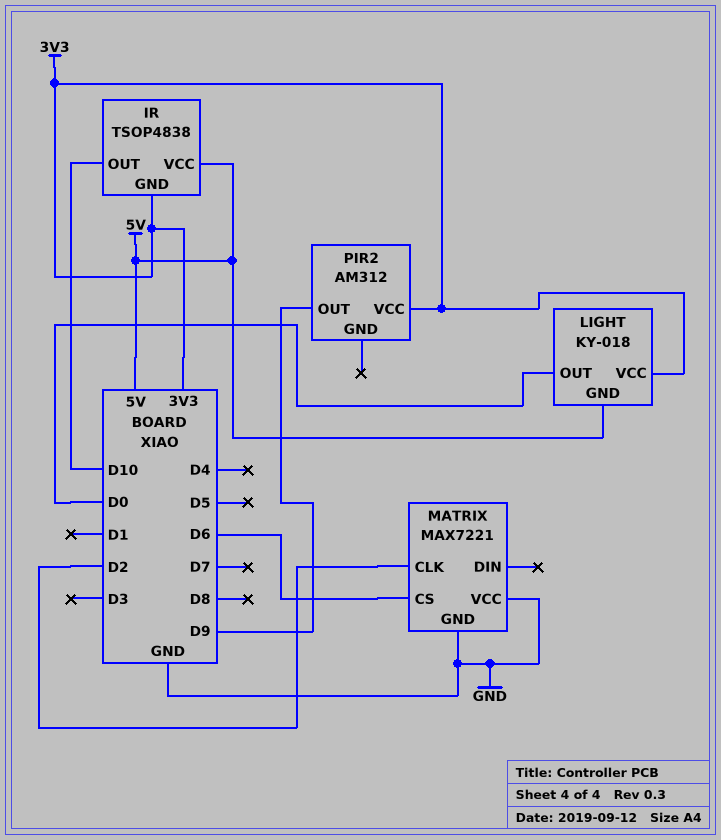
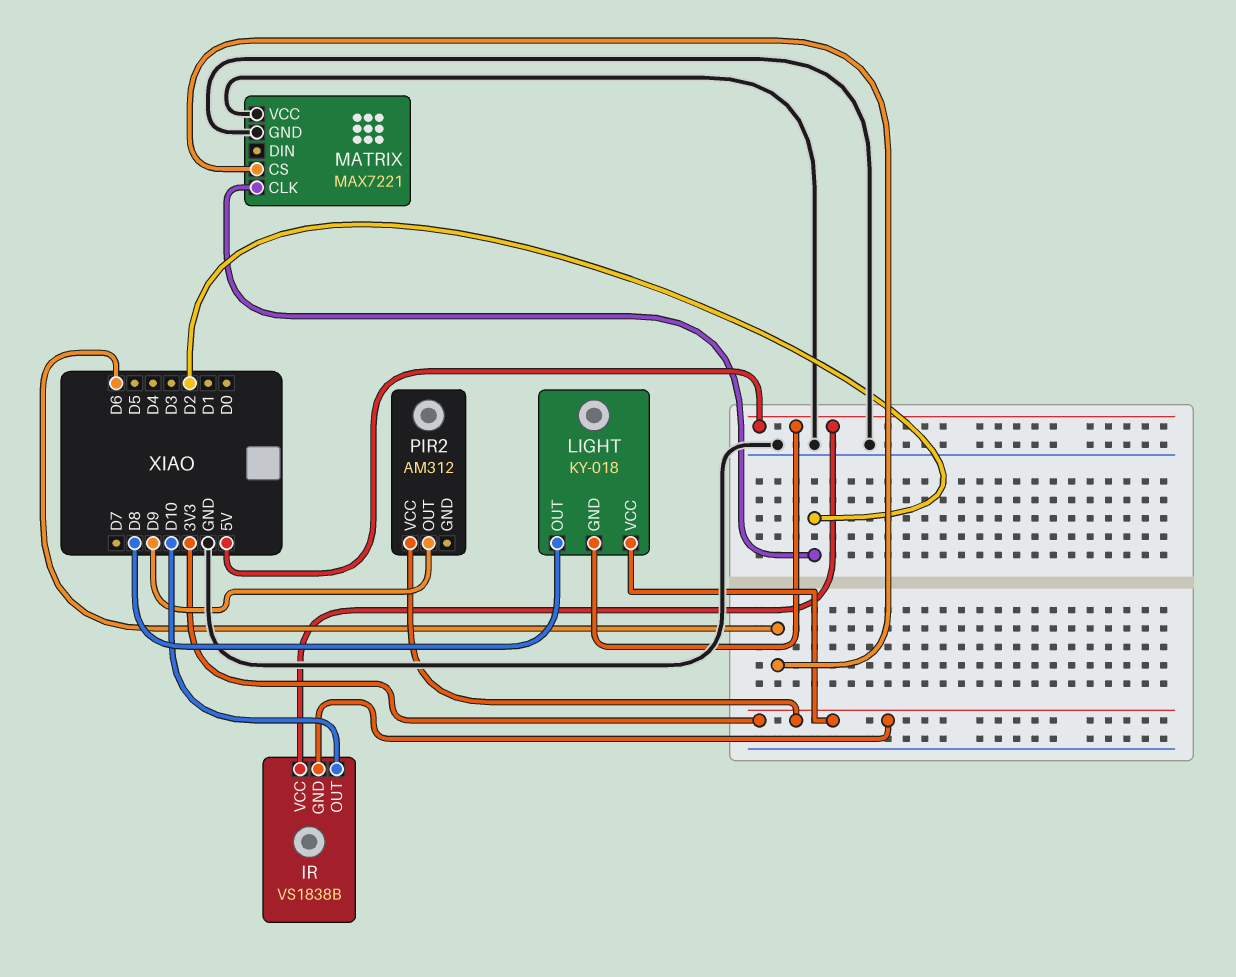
IR: TSOP4838 -> VS1838B
LIGHT pin OUT: D0 -> D8

